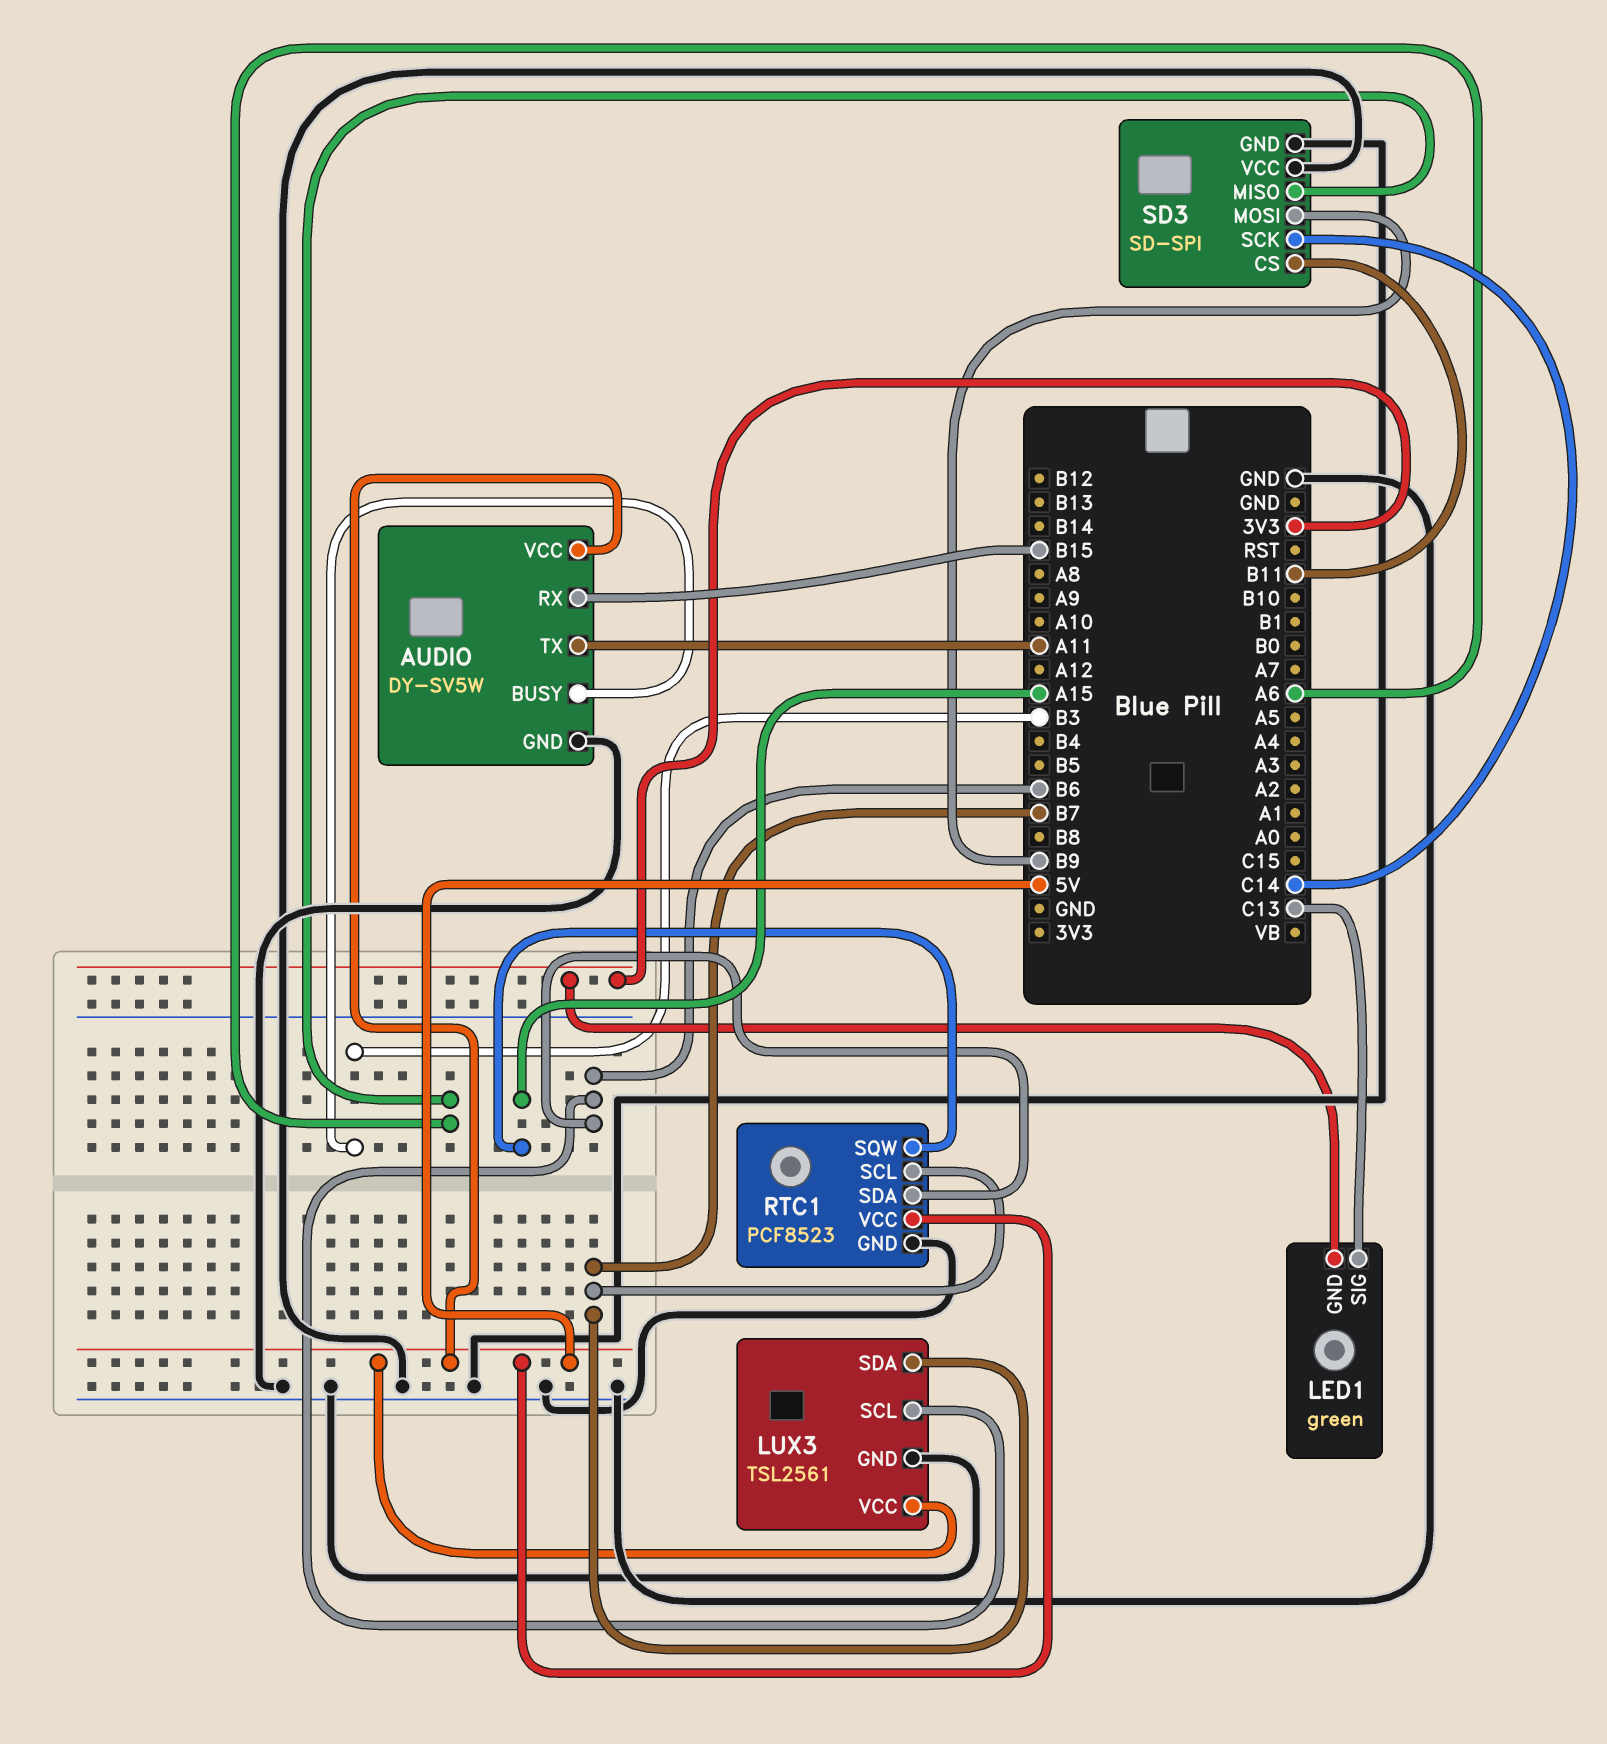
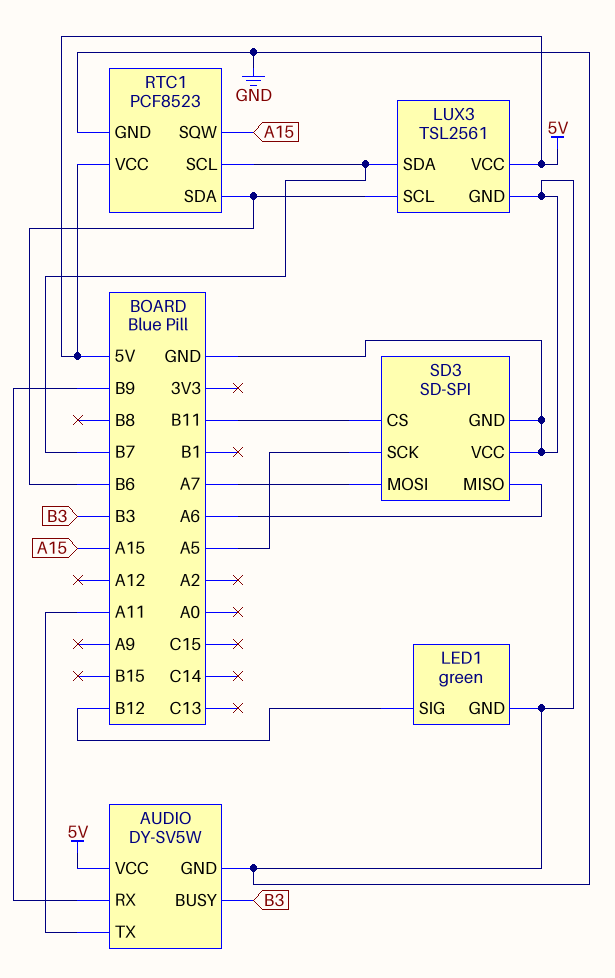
AUDIO pin RX: B15 -> B9
LED1 pin GND: 3V3 -> GND
LED1 pin SIG: C13 -> B12
SD3 pin MOSI: B9 -> A7
SD3 pin SCK: C14 -> A5

